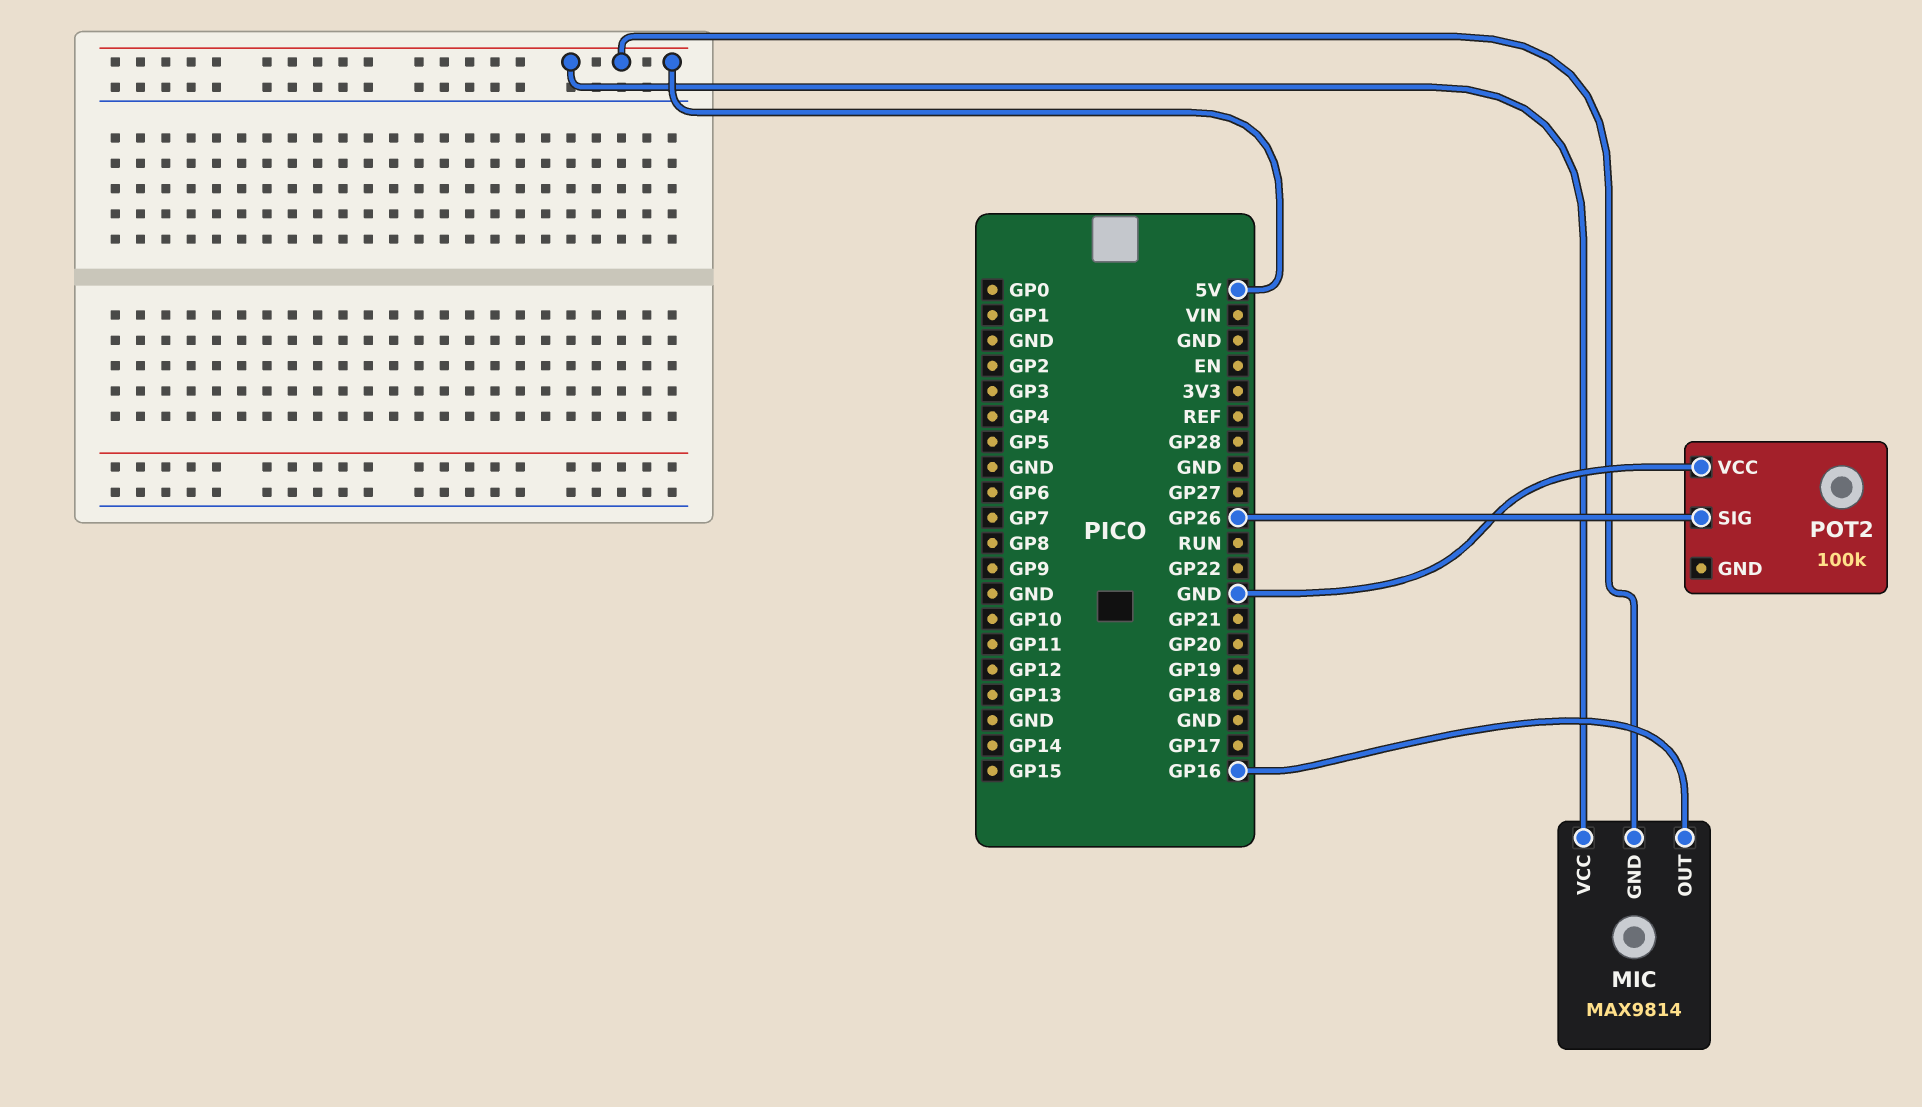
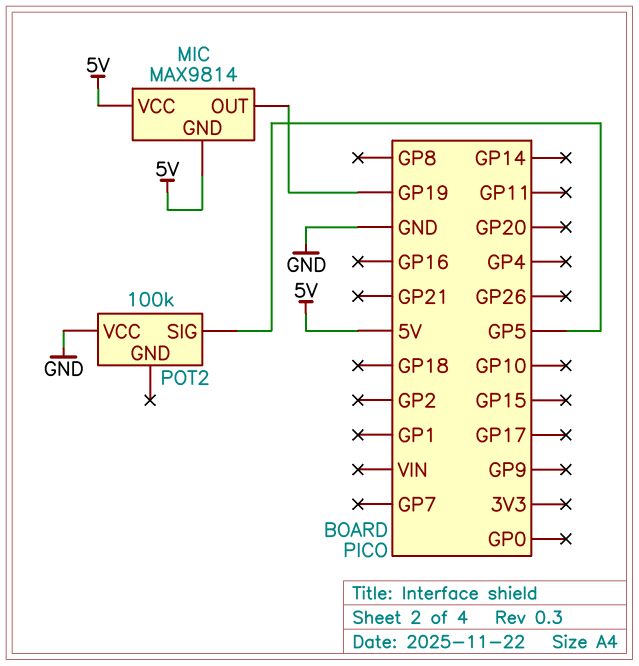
MIC pin OUT: GP16 -> GP19
POT2 pin SIG: GP26 -> GP5

